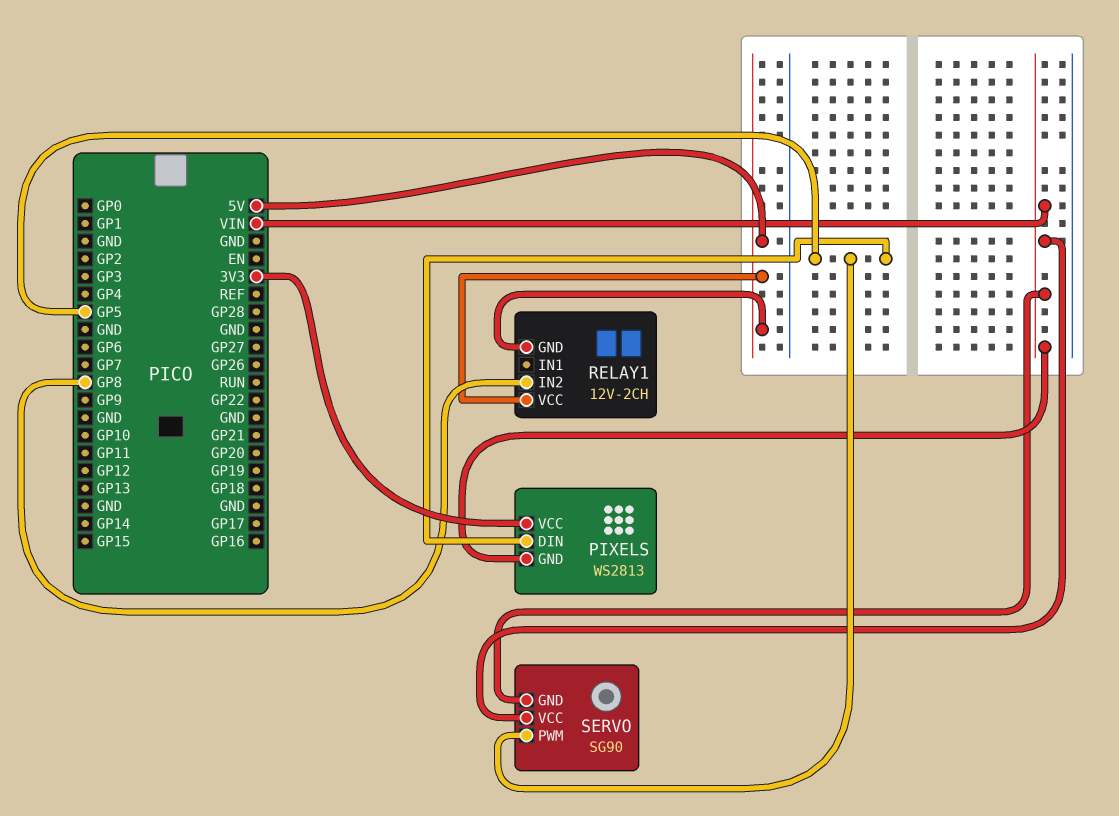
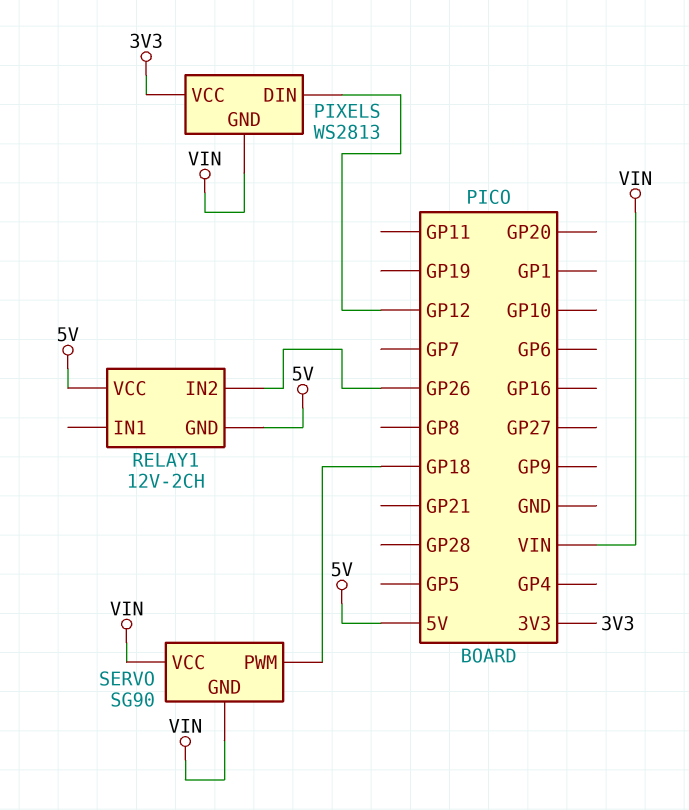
PIXELS pin DIN: GP5 -> GP12
RELAY1 pin IN2: GP8 -> GP26
SERVO pin PWM: GP5 -> GP18

